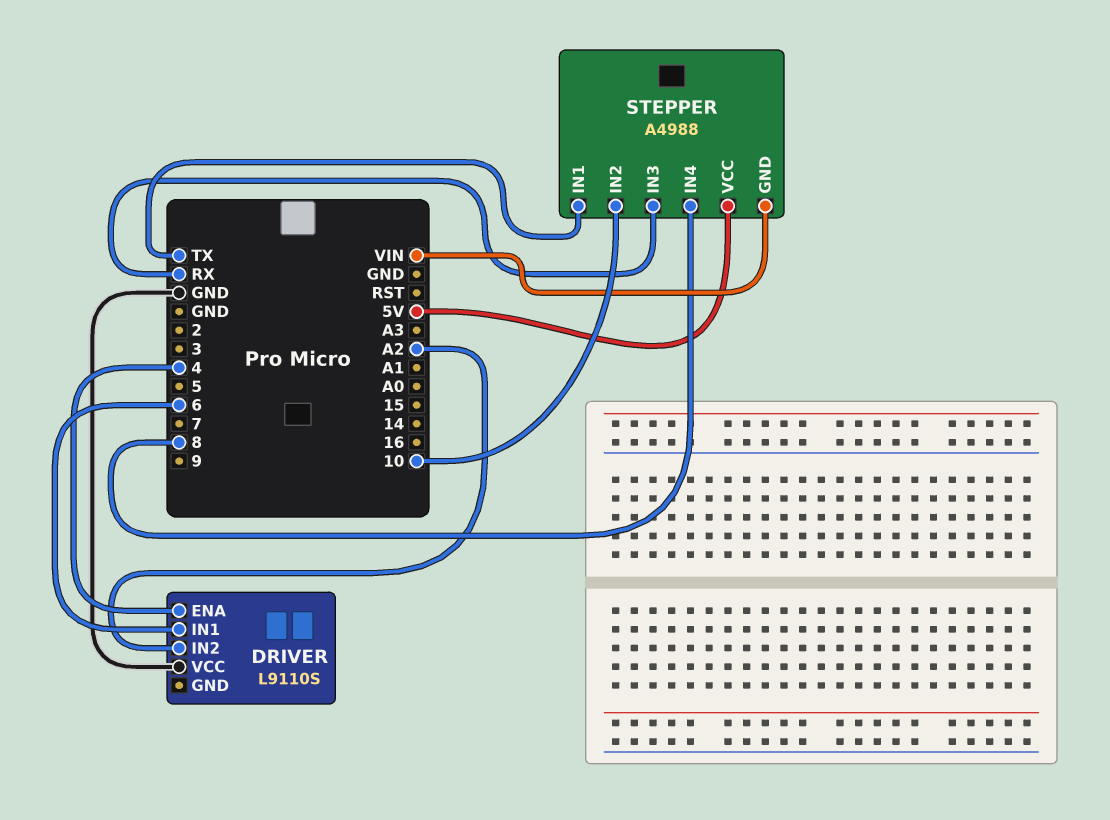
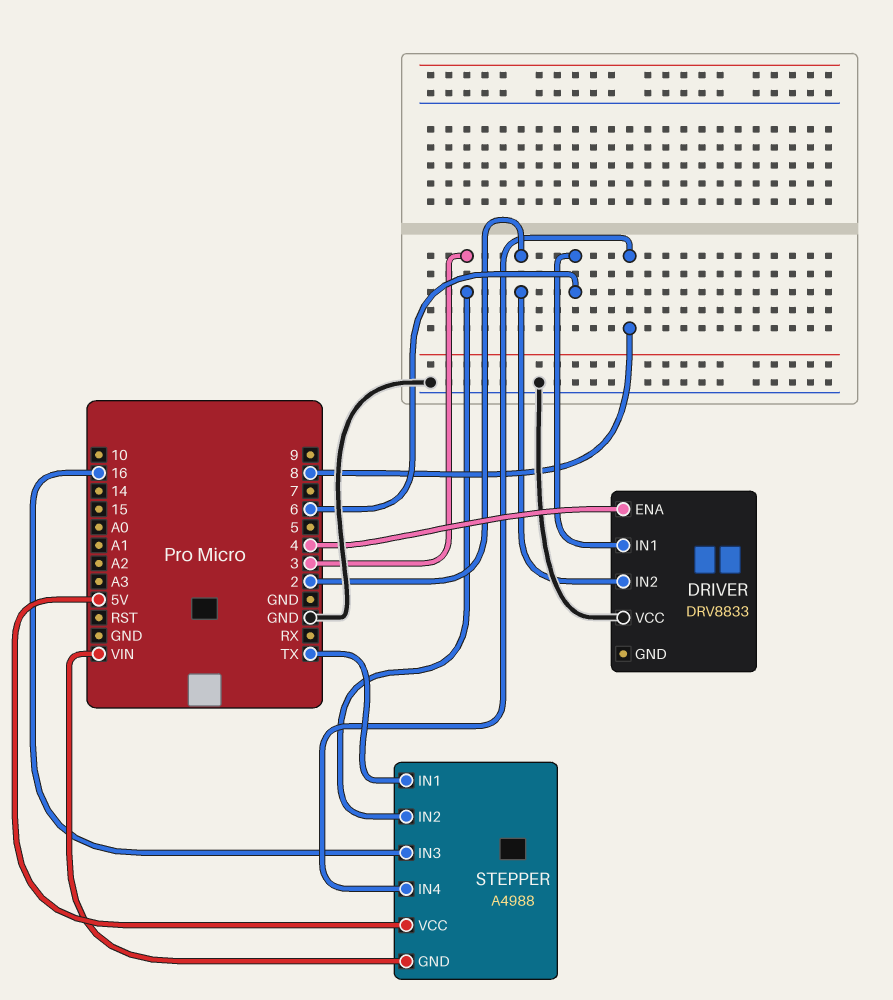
DRIVER: L9110S -> DRV8833
DRIVER pin IN2: A2 -> 2
STEPPER pin IN2: 10 -> 3
STEPPER pin IN3: RX -> 16

